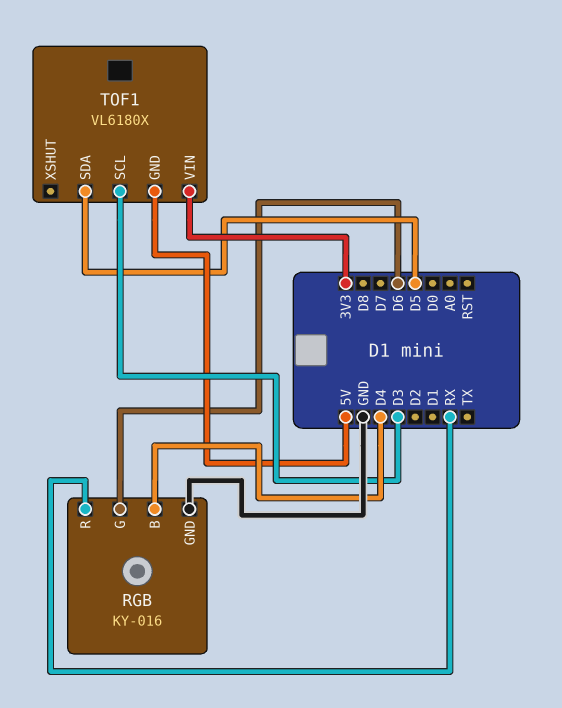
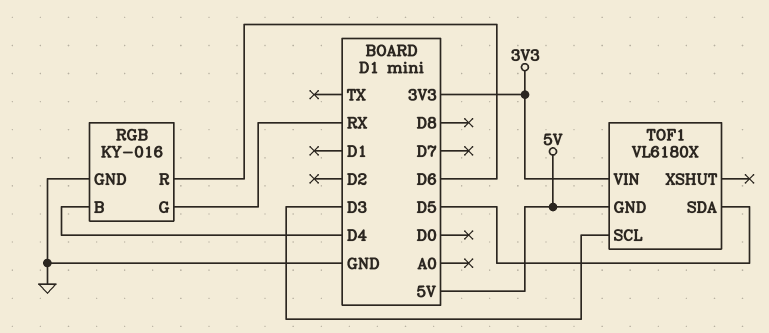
RGB pin G: D6 -> RX
RGB pin R: RX -> D6

